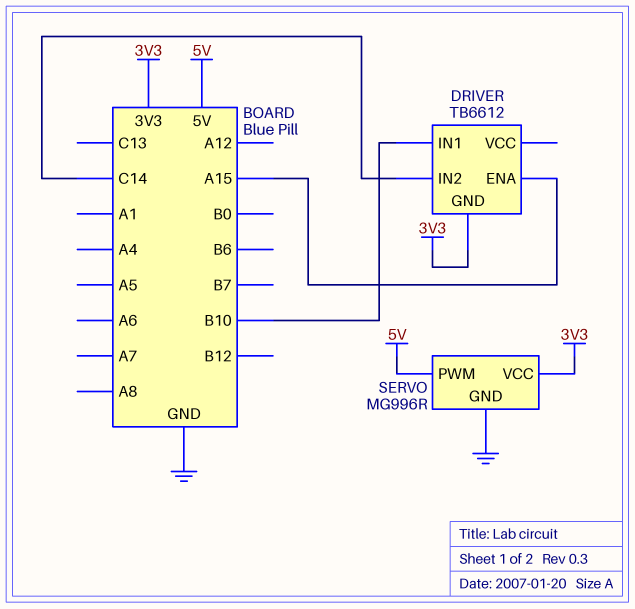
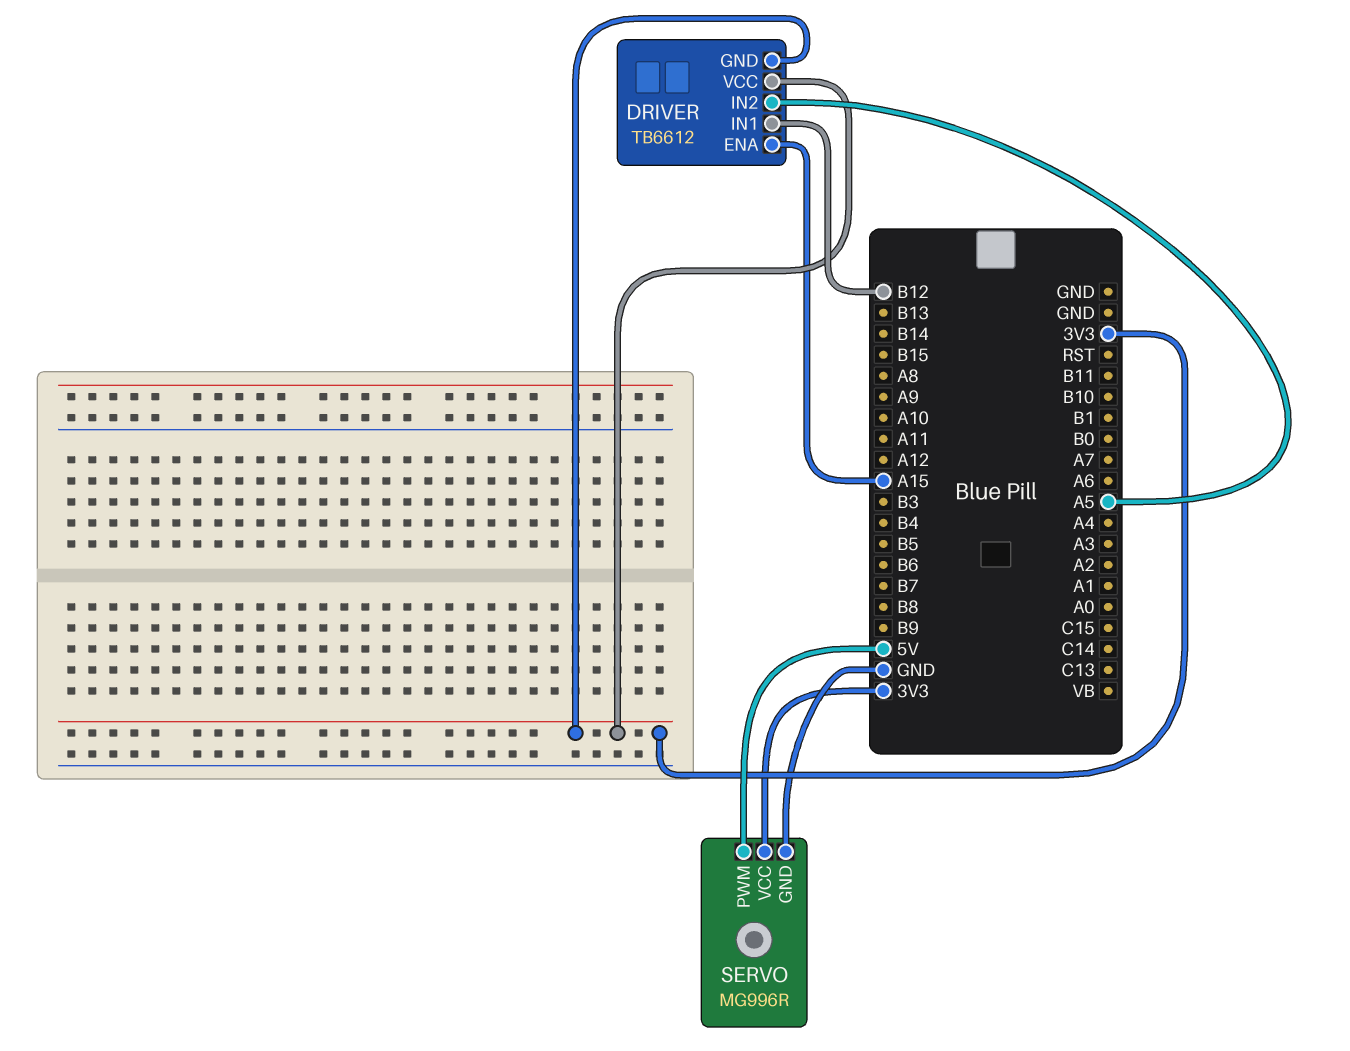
DRIVER pin IN1: B10 -> B12
DRIVER pin IN2: C14 -> A5
DRIVER pin VCC: none -> 3V3

